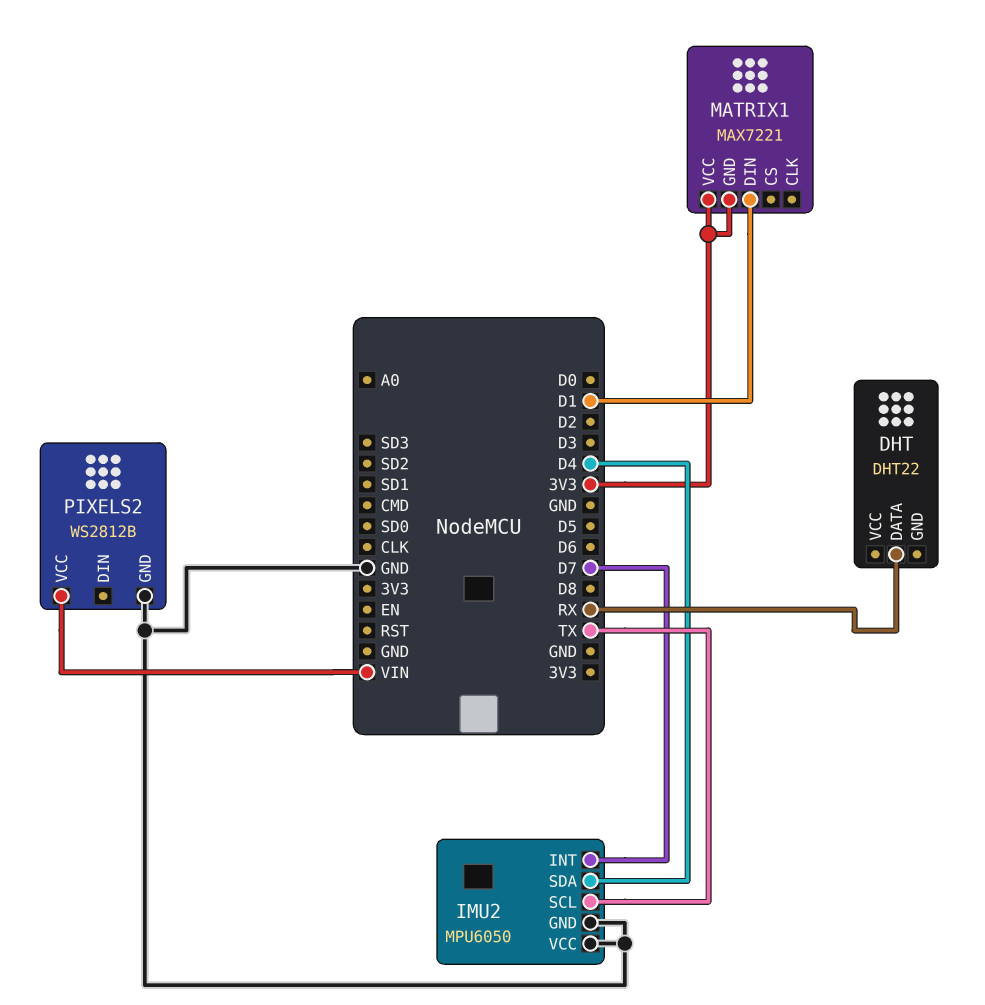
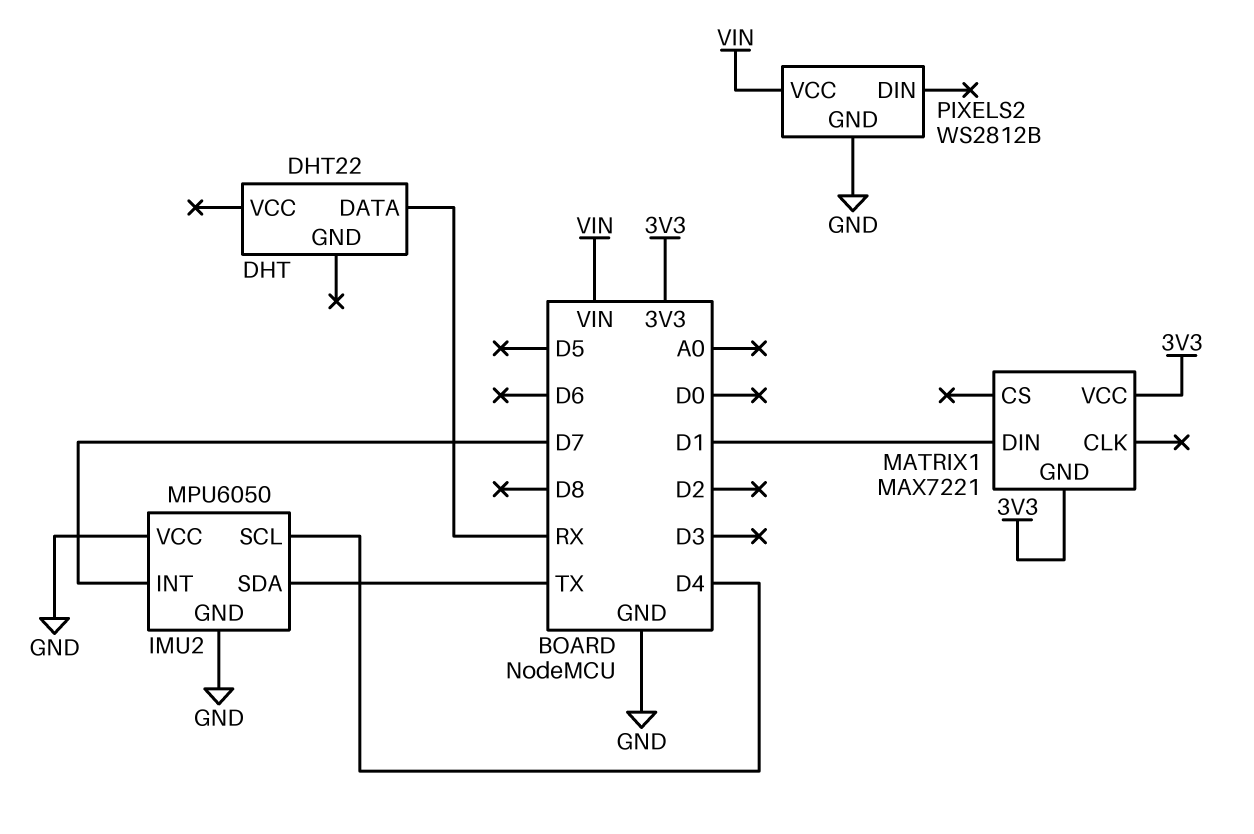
IMU2 pin SCL: TX -> D4
IMU2 pin SDA: D4 -> TX

